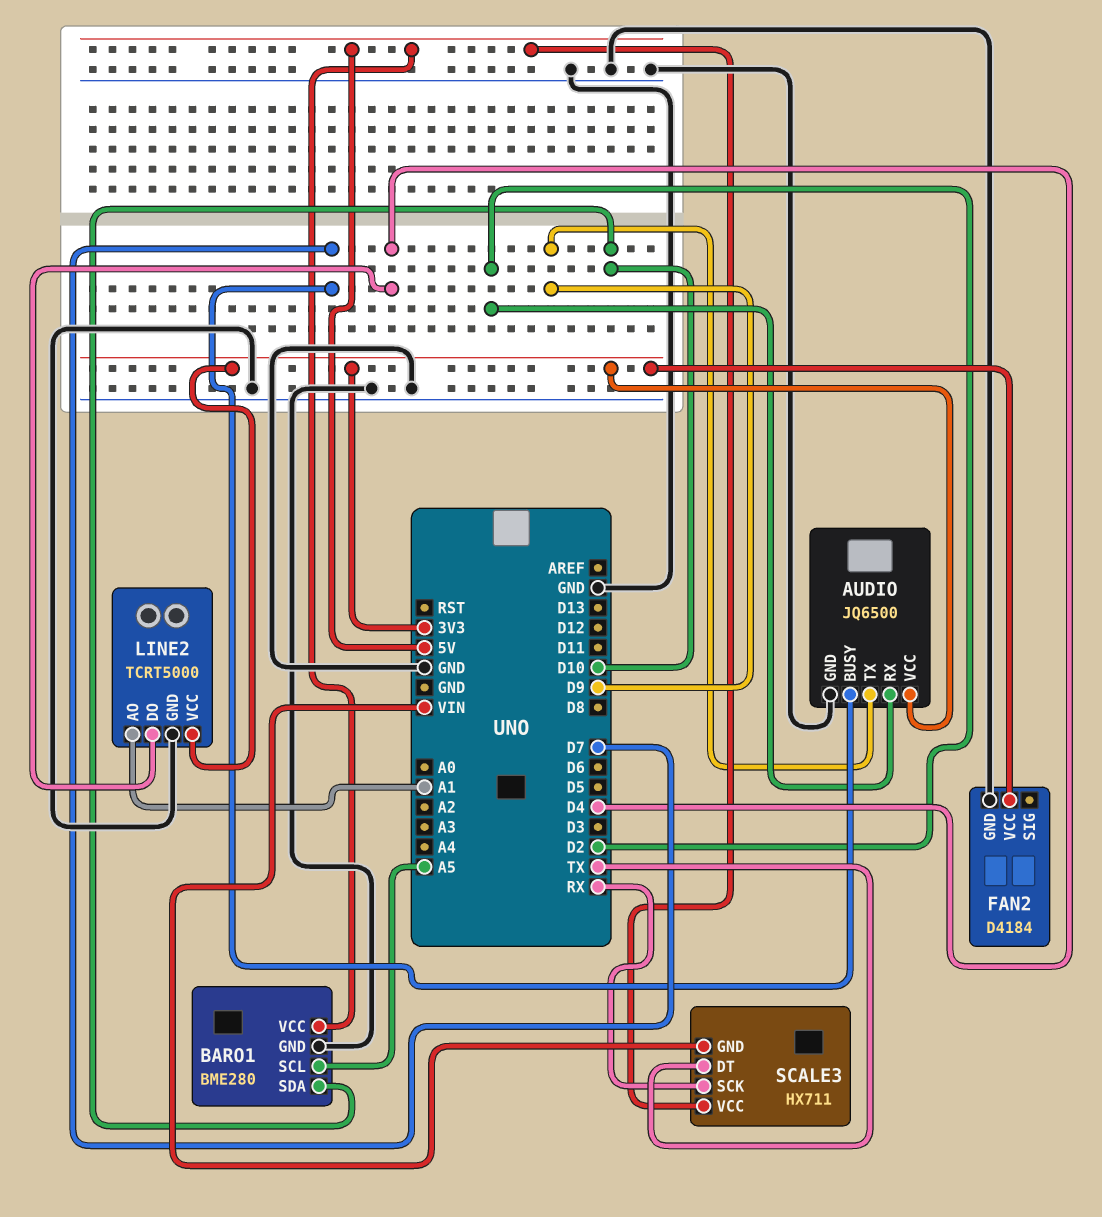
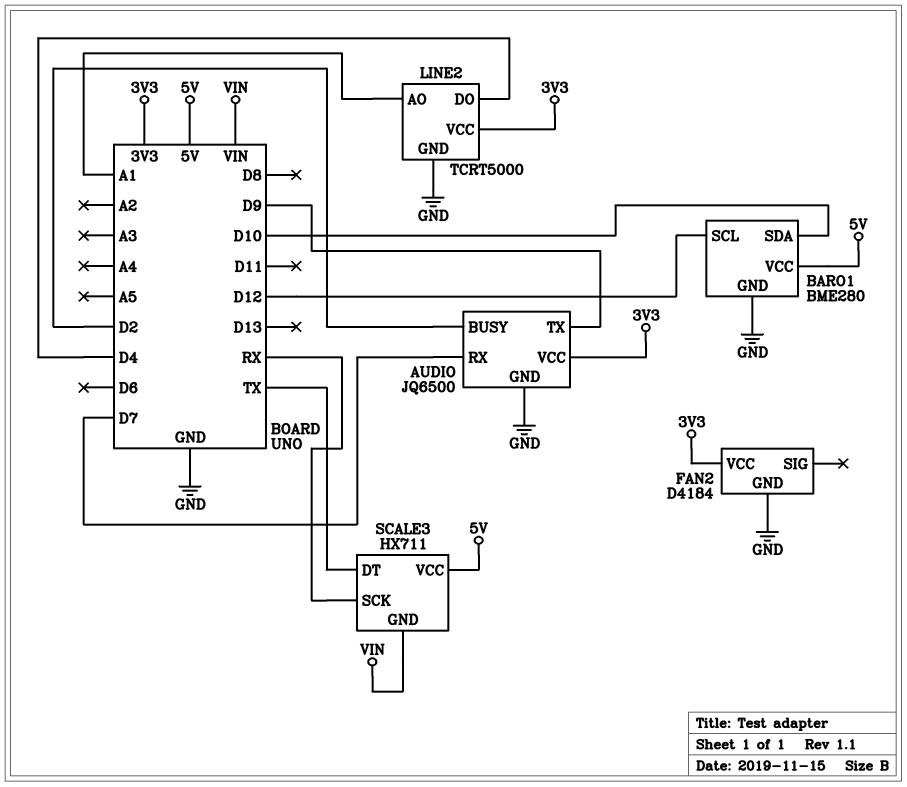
AUDIO pin BUSY: D7 -> D2
AUDIO pin RX: D2 -> D7
BARO1 pin SCL: A5 -> D12

